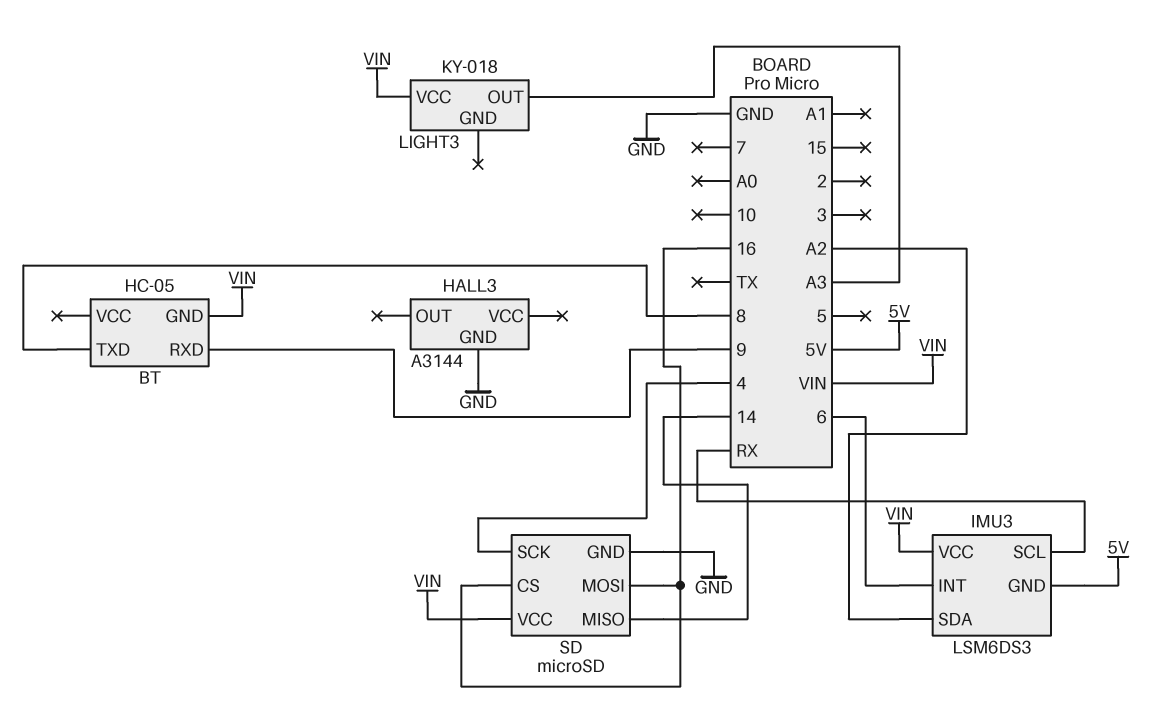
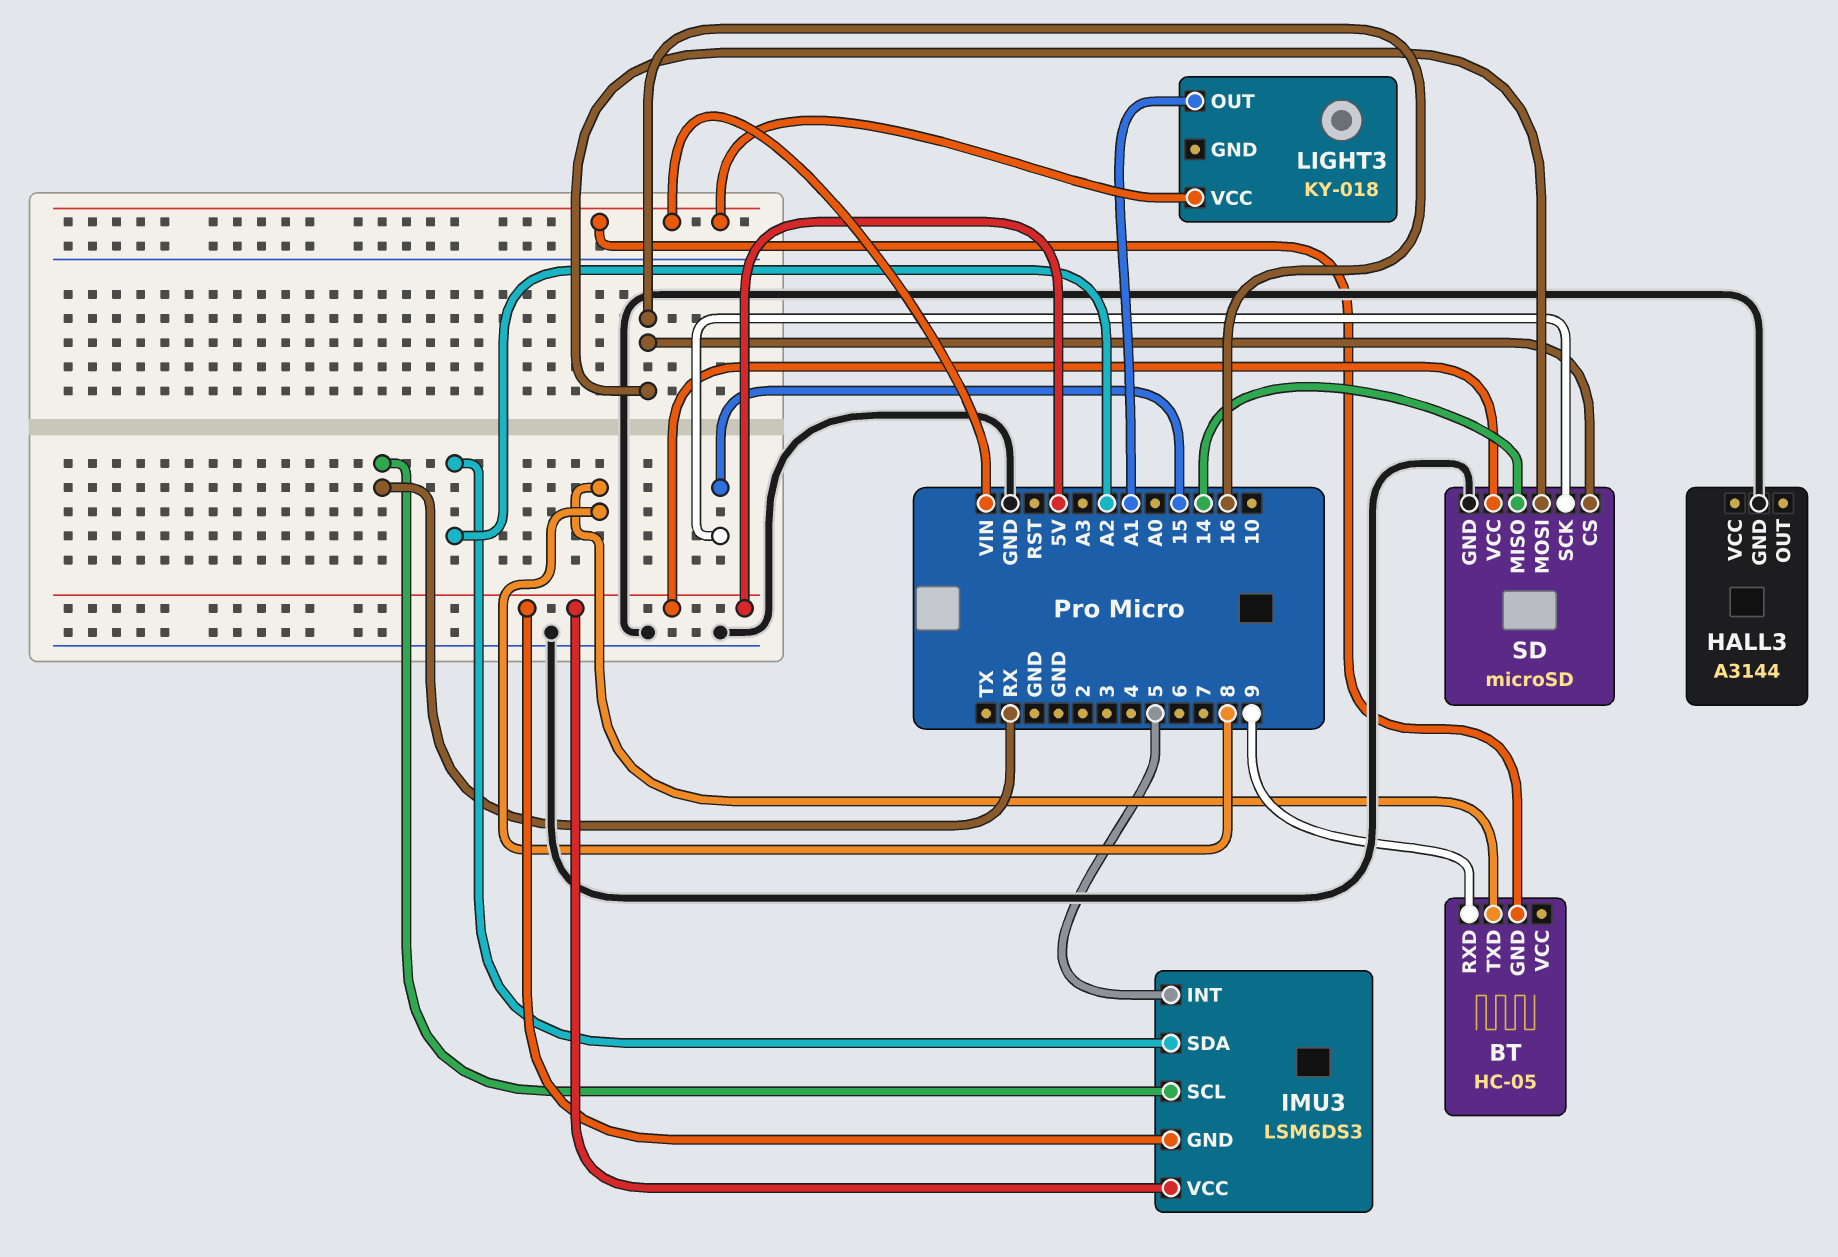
IMU3 pin INT: 6 -> 5
IMU3 pin VCC: VIN -> 5V
LIGHT3 pin OUT: A3 -> A1
SD pin SCK: 4 -> 15
SD pin VCC: VIN -> 5V

